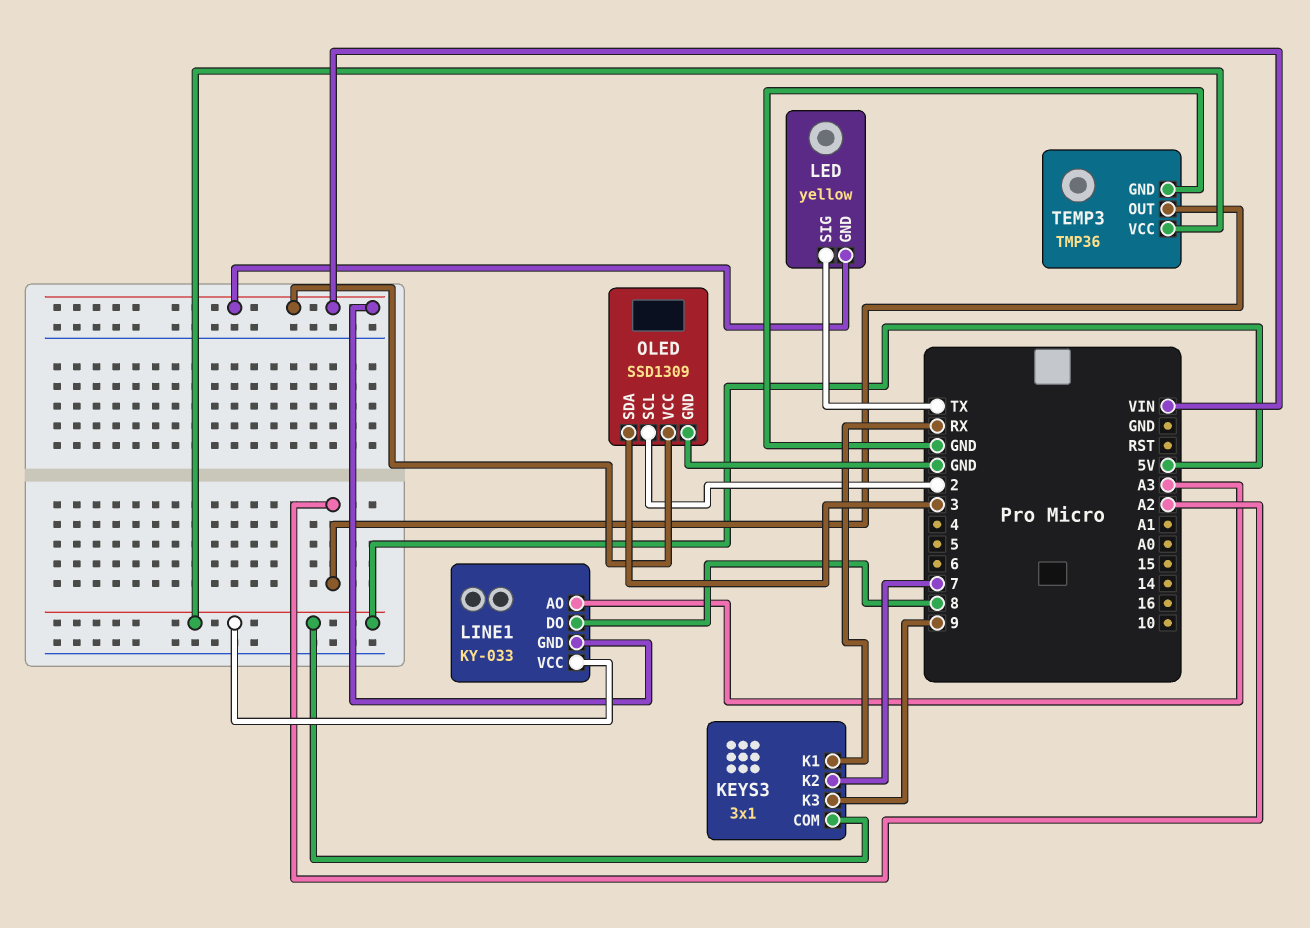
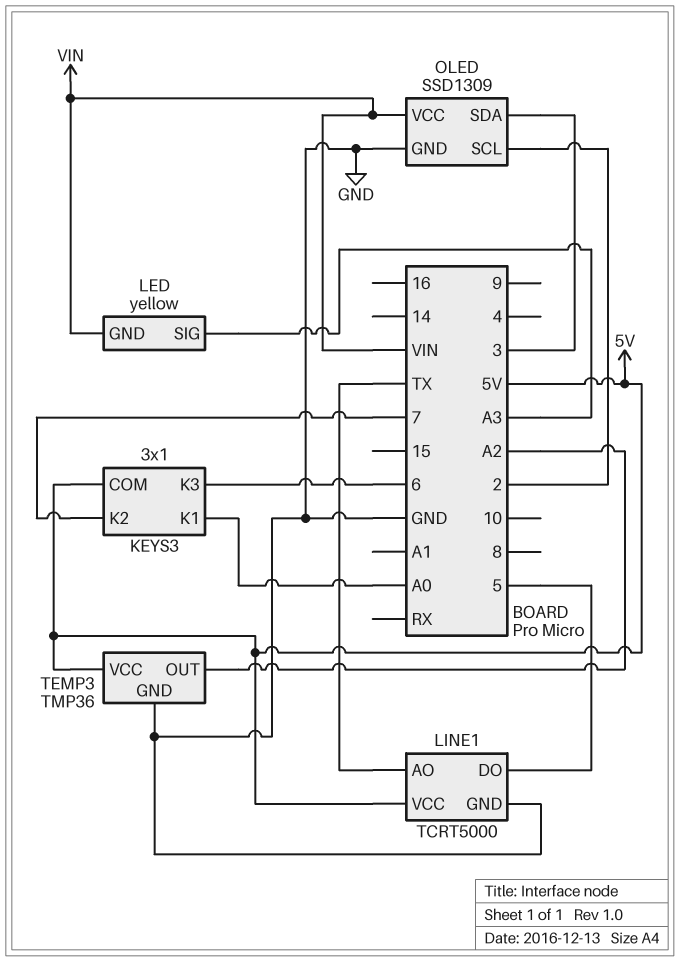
KEYS3 pin K1: RX -> A0
KEYS3 pin K3: 9 -> 6
LED pin SIG: TX -> A3
LINE1: KY-033 -> TCRT5000
LINE1 pin AO: A3 -> TX
LINE1 pin DO: 8 -> 5
LINE1 pin GND: VIN -> GND

